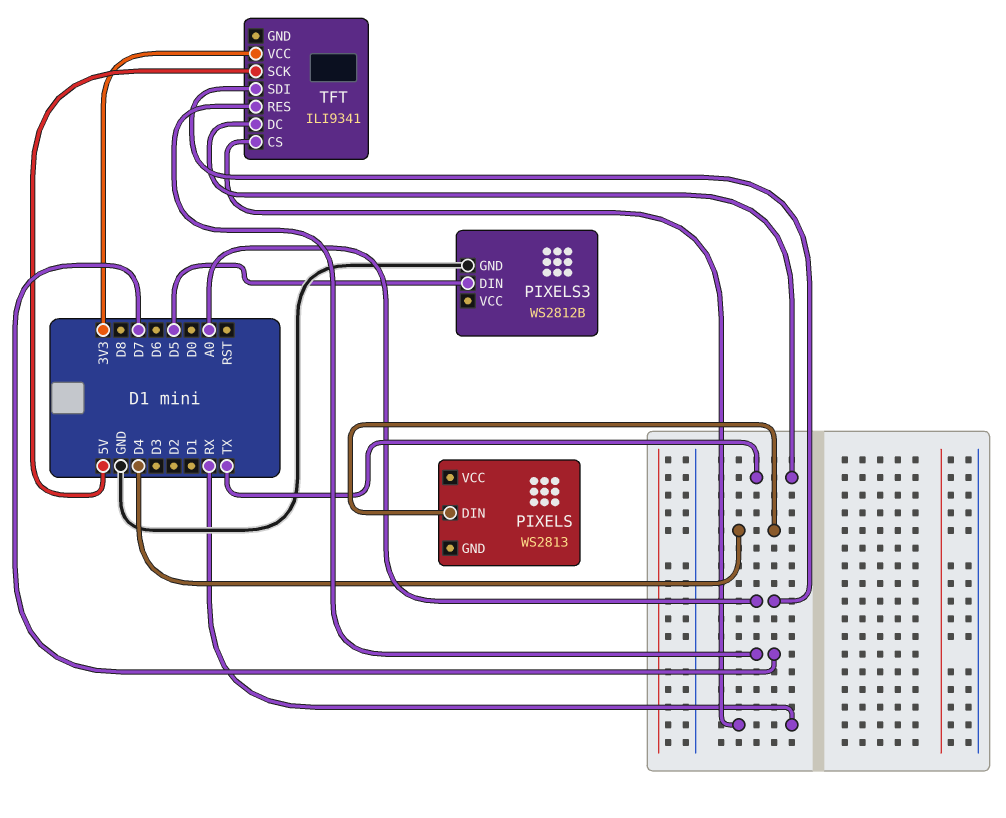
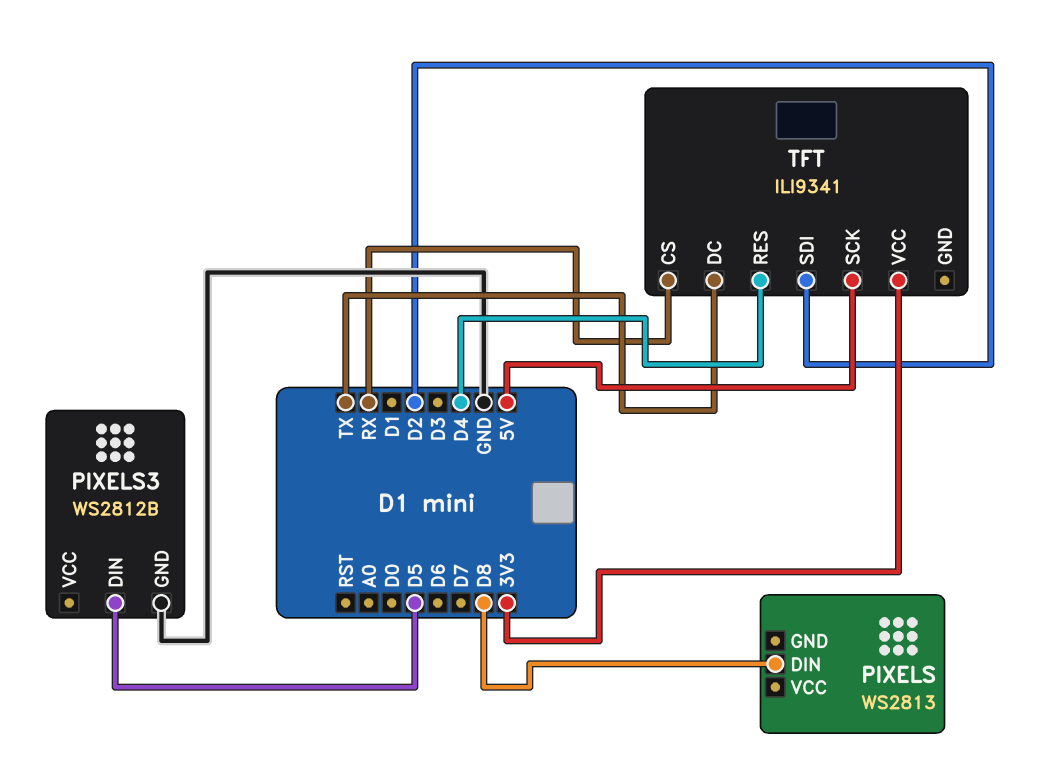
PIXELS pin DIN: D4 -> D8
TFT pin RES: D7 -> D4
TFT pin SDI: A0 -> D2

